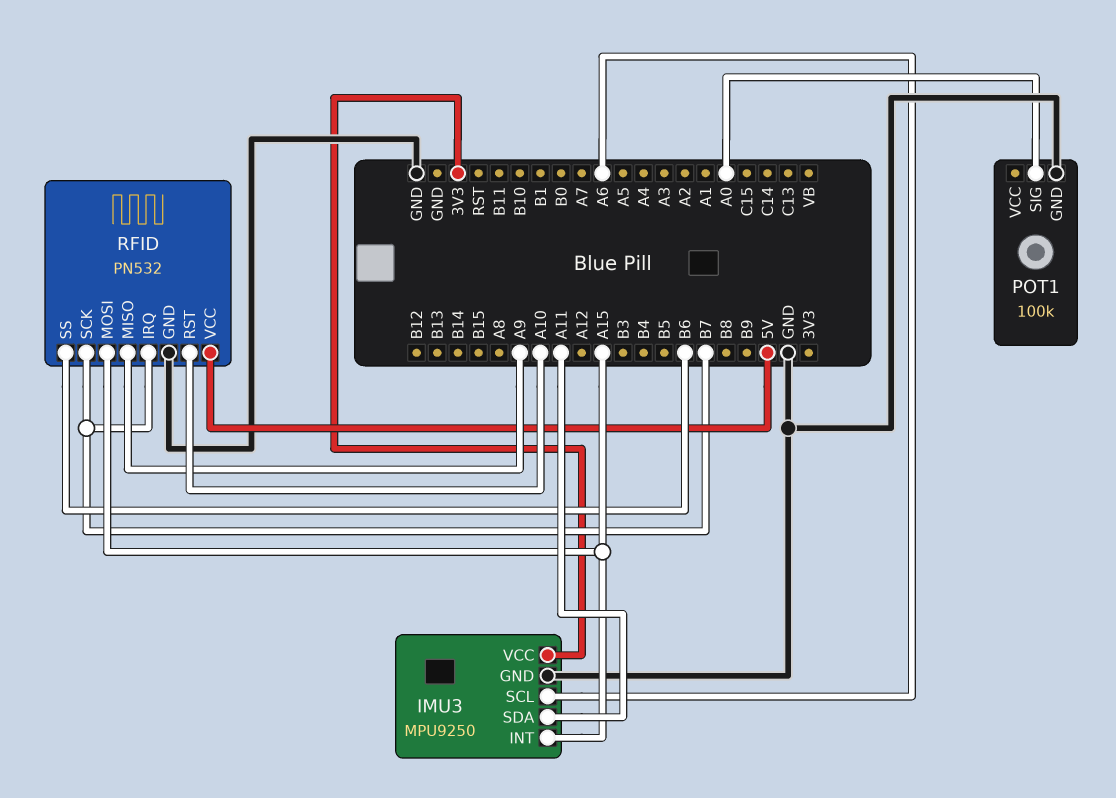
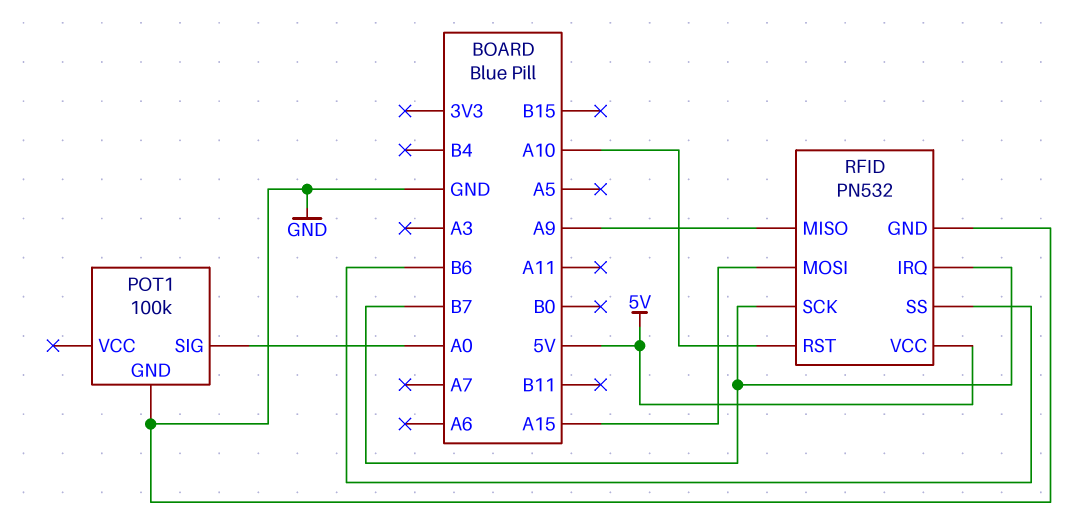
IMU3: MPU9250 -> none
IMU3 pin GND: GND -> none
IMU3 pin INT: A15 -> none
IMU3 pin SCL: A6 -> none
IMU3 pin SDA: A11 -> none
IMU3 pin VCC: 3V3 -> none

